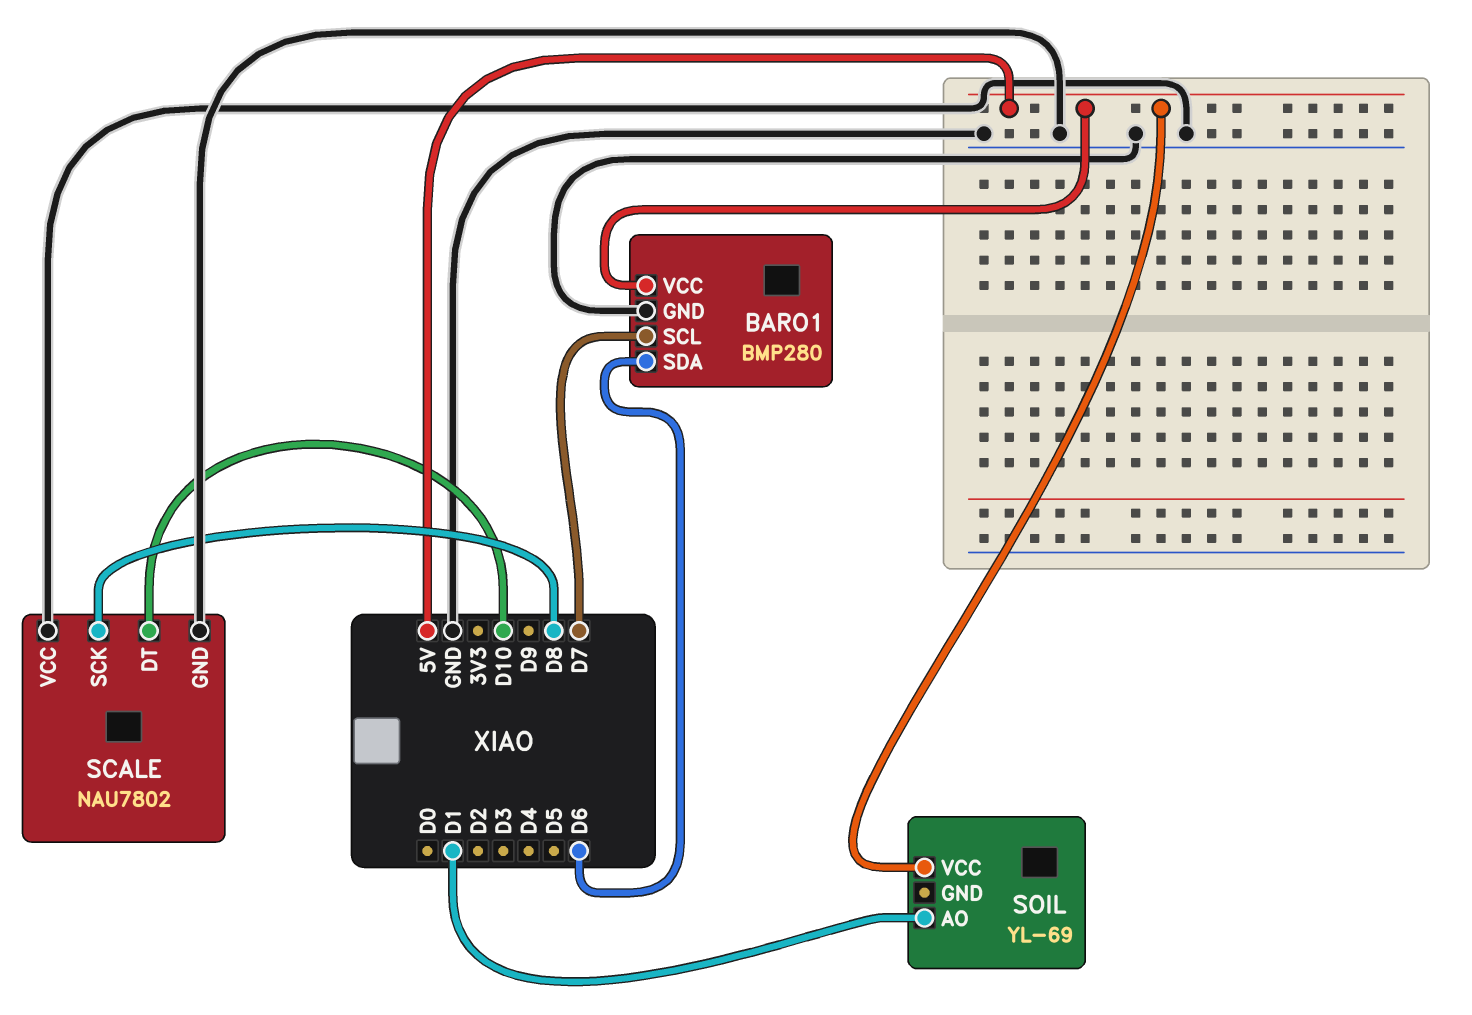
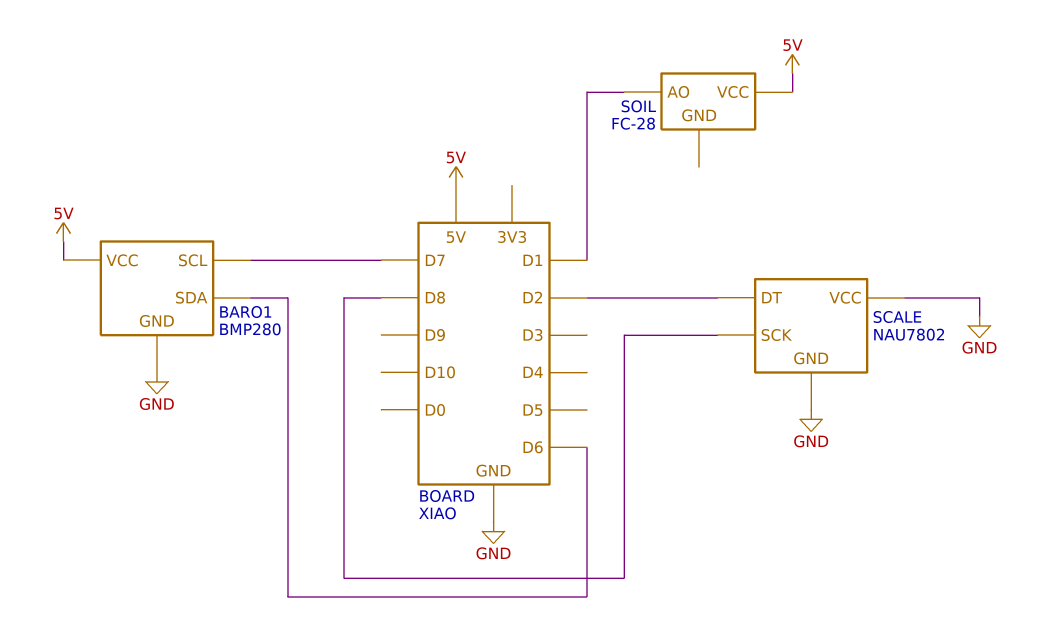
SCALE pin DT: D10 -> D2
SOIL: YL-69 -> FC-28

